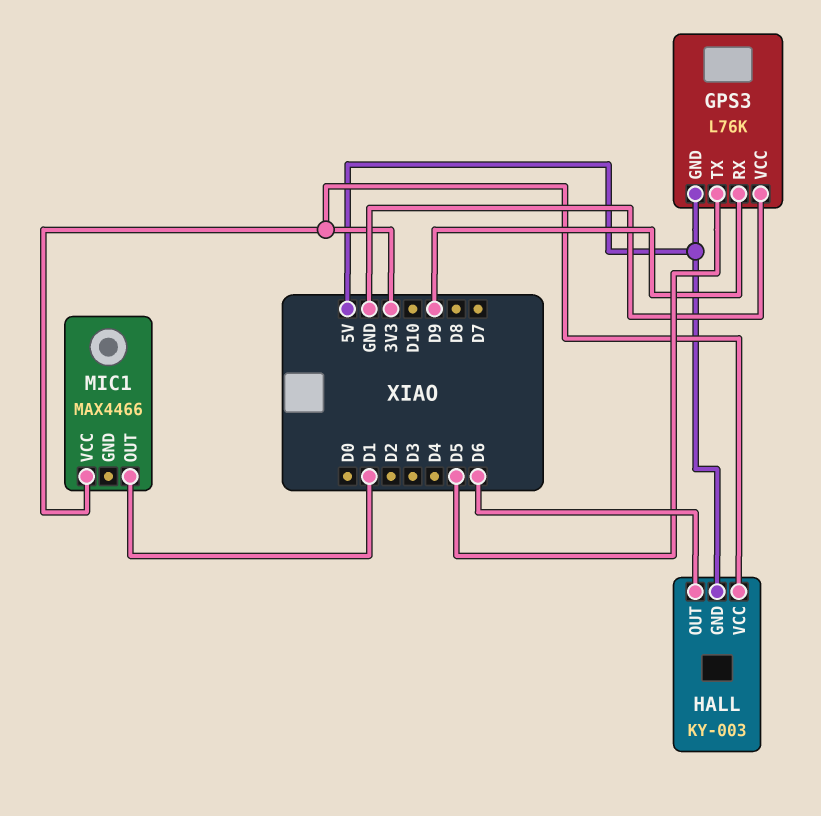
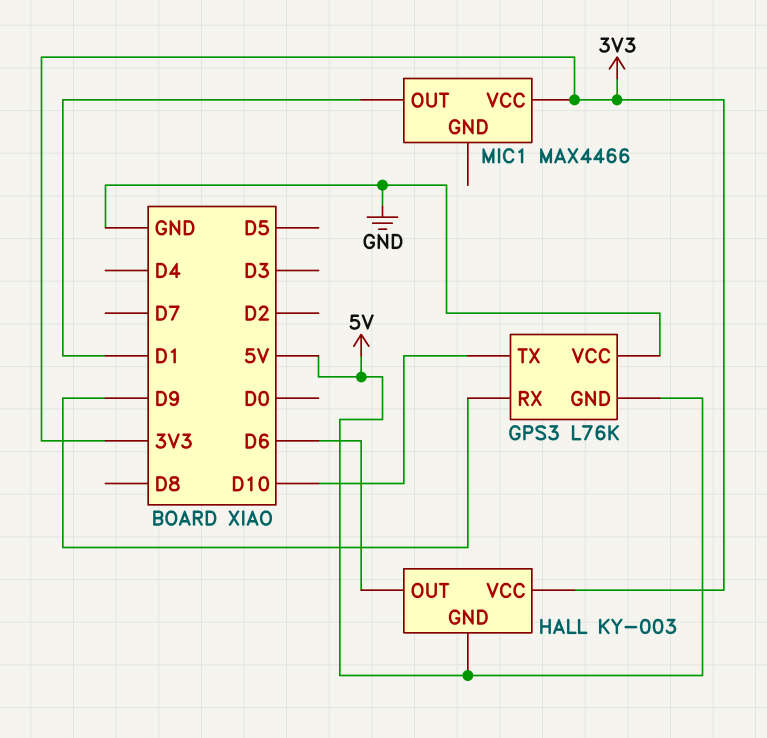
GPS3 pin TX: D5 -> D10

